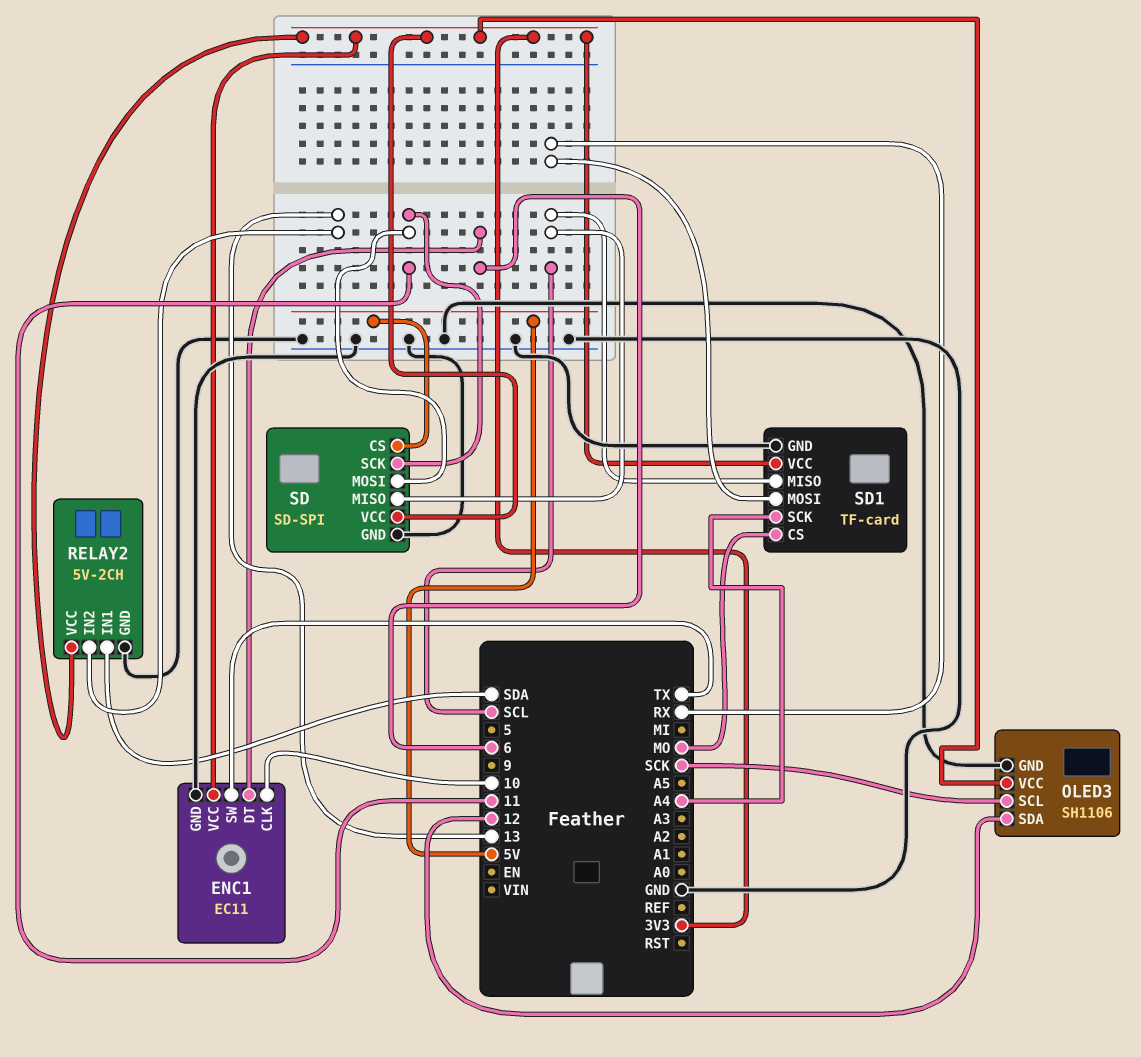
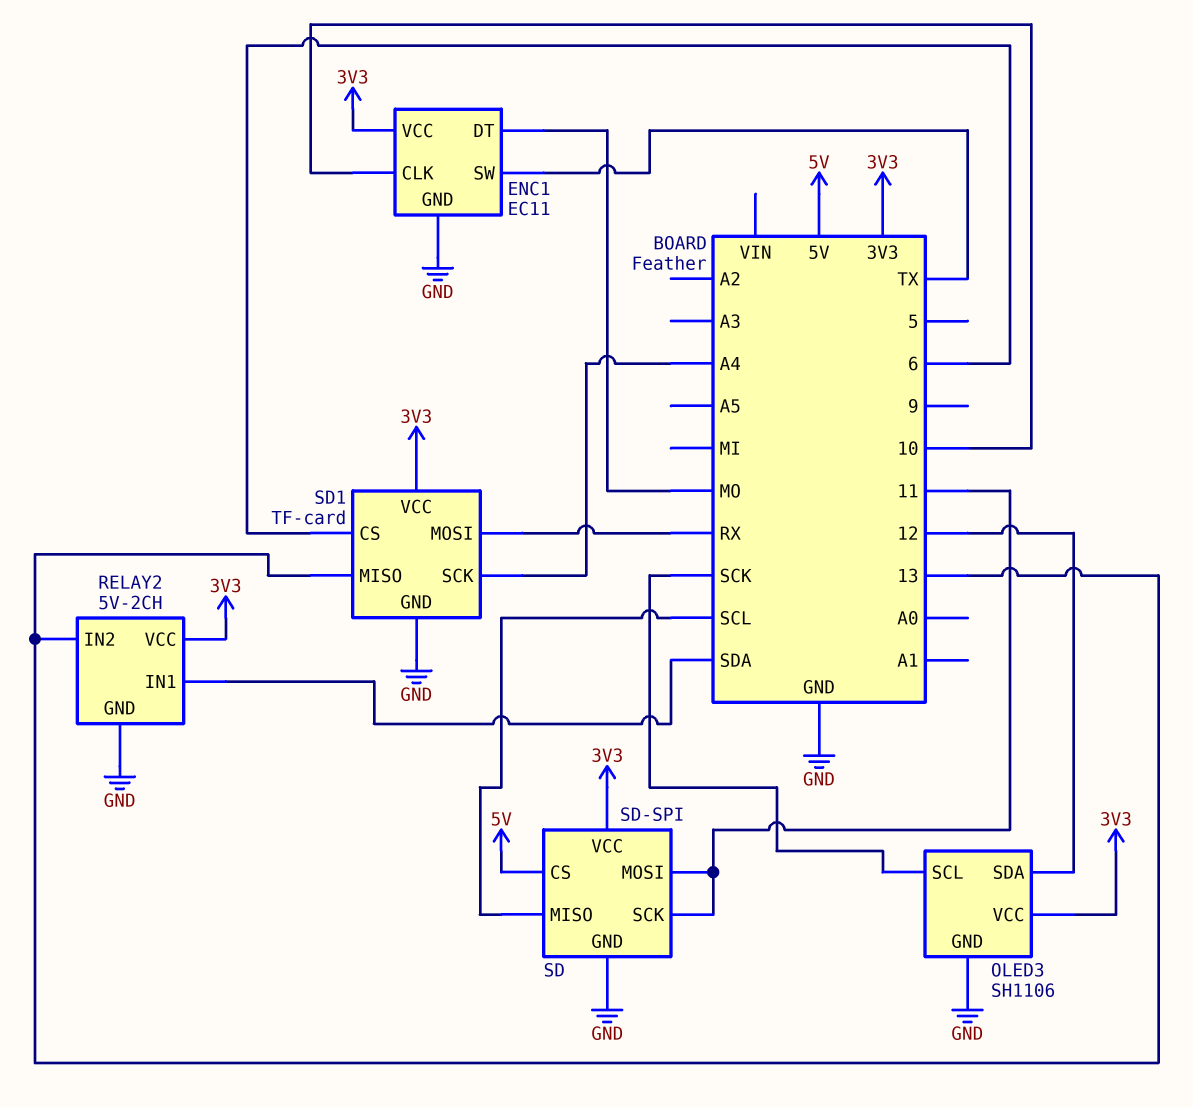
ENC1 pin DT: 6 -> MO
SD1 pin CS: MO -> 6
SD1 pin MISO: SCL -> 13

